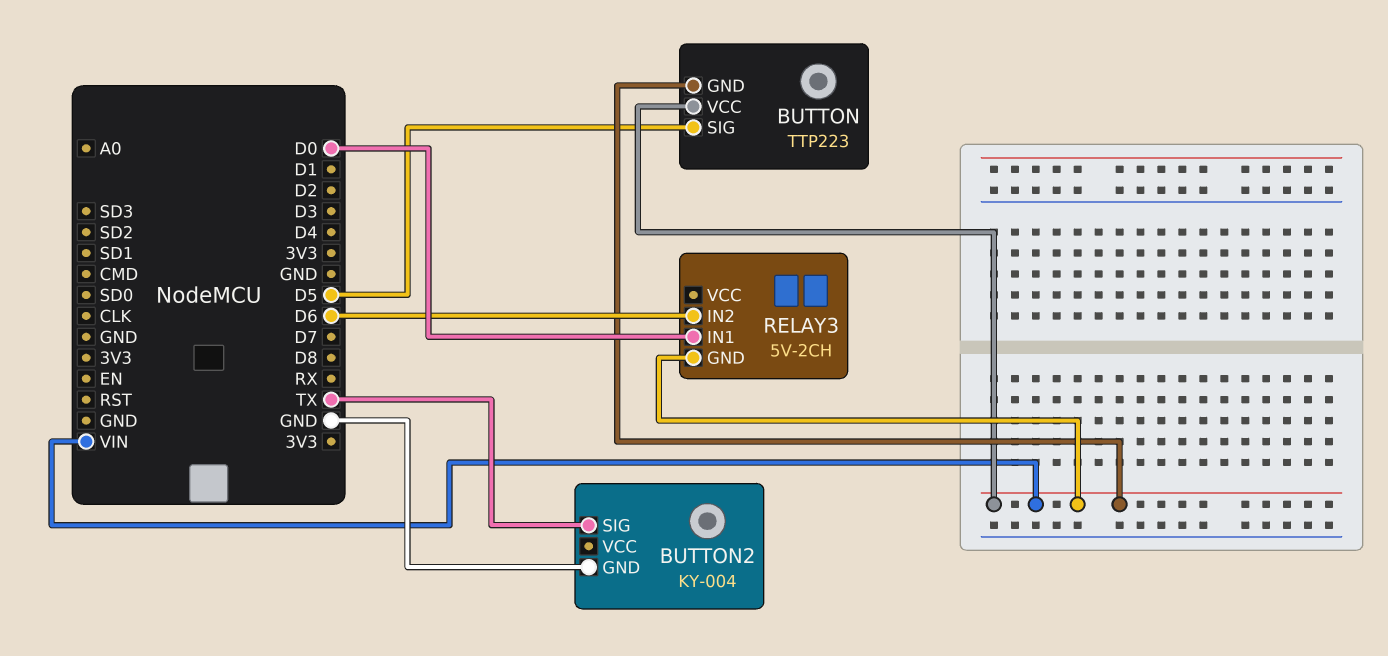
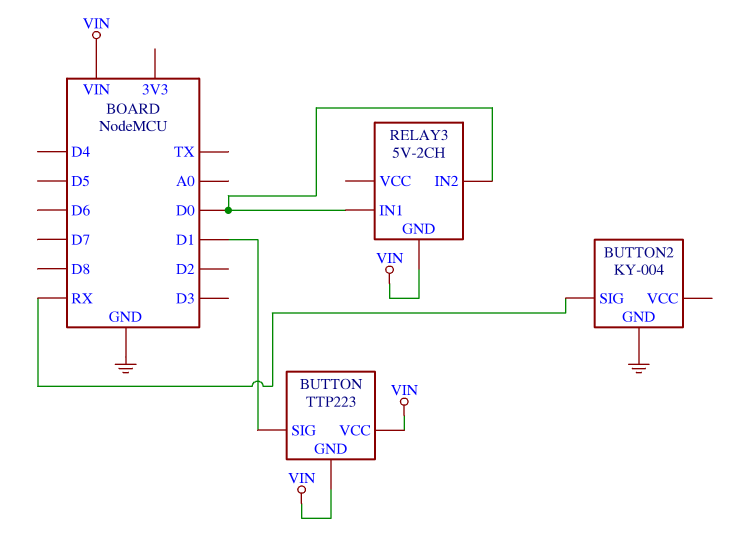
BUTTON pin SIG: D5 -> D1
BUTTON2 pin SIG: TX -> RX
RELAY3 pin IN2: D6 -> D0

